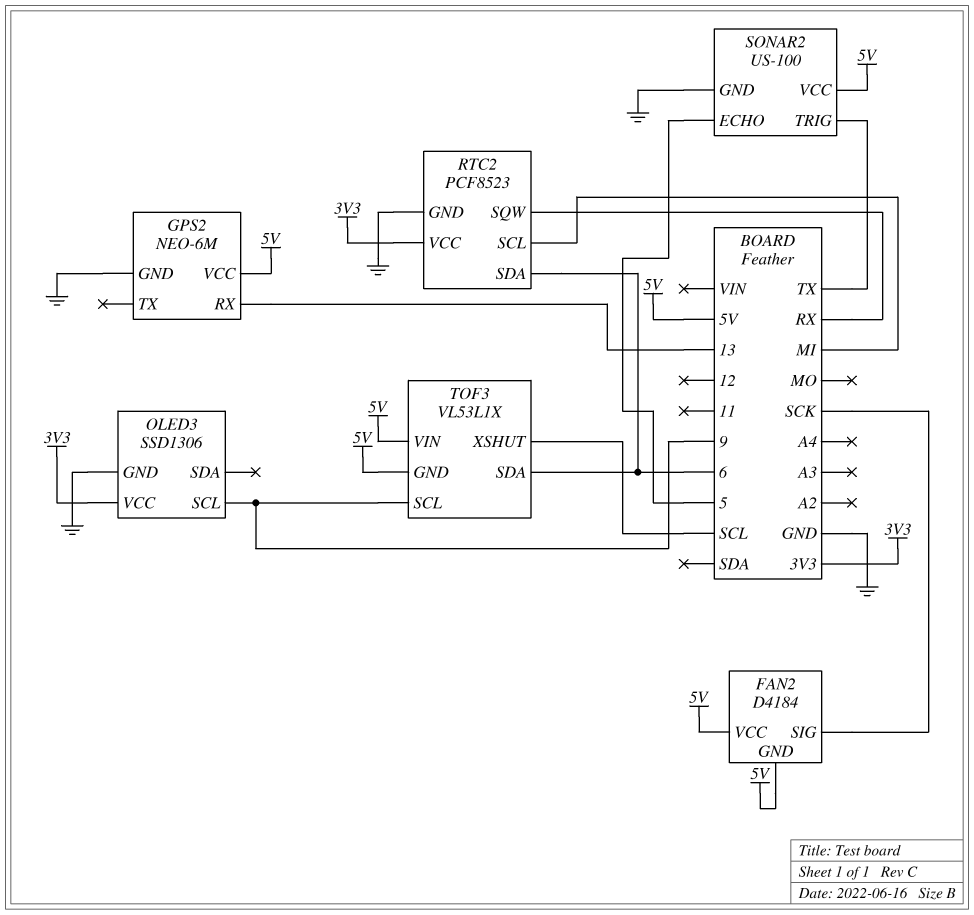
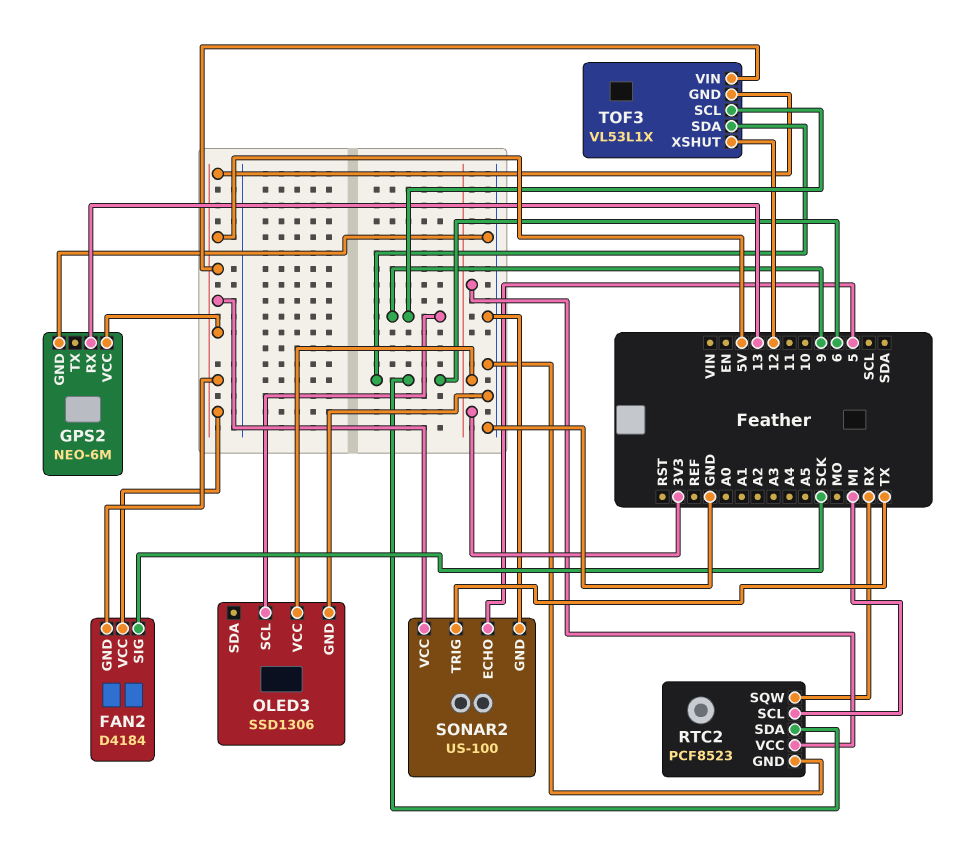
TOF3 pin XSHUT: SCL -> 12

